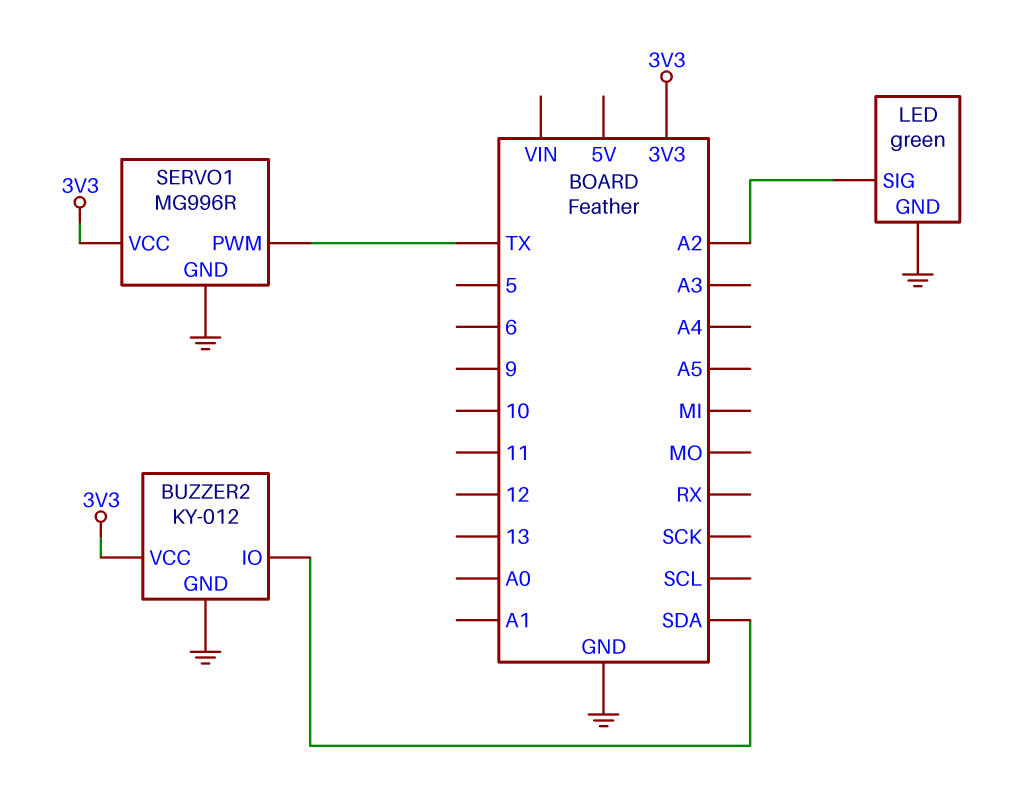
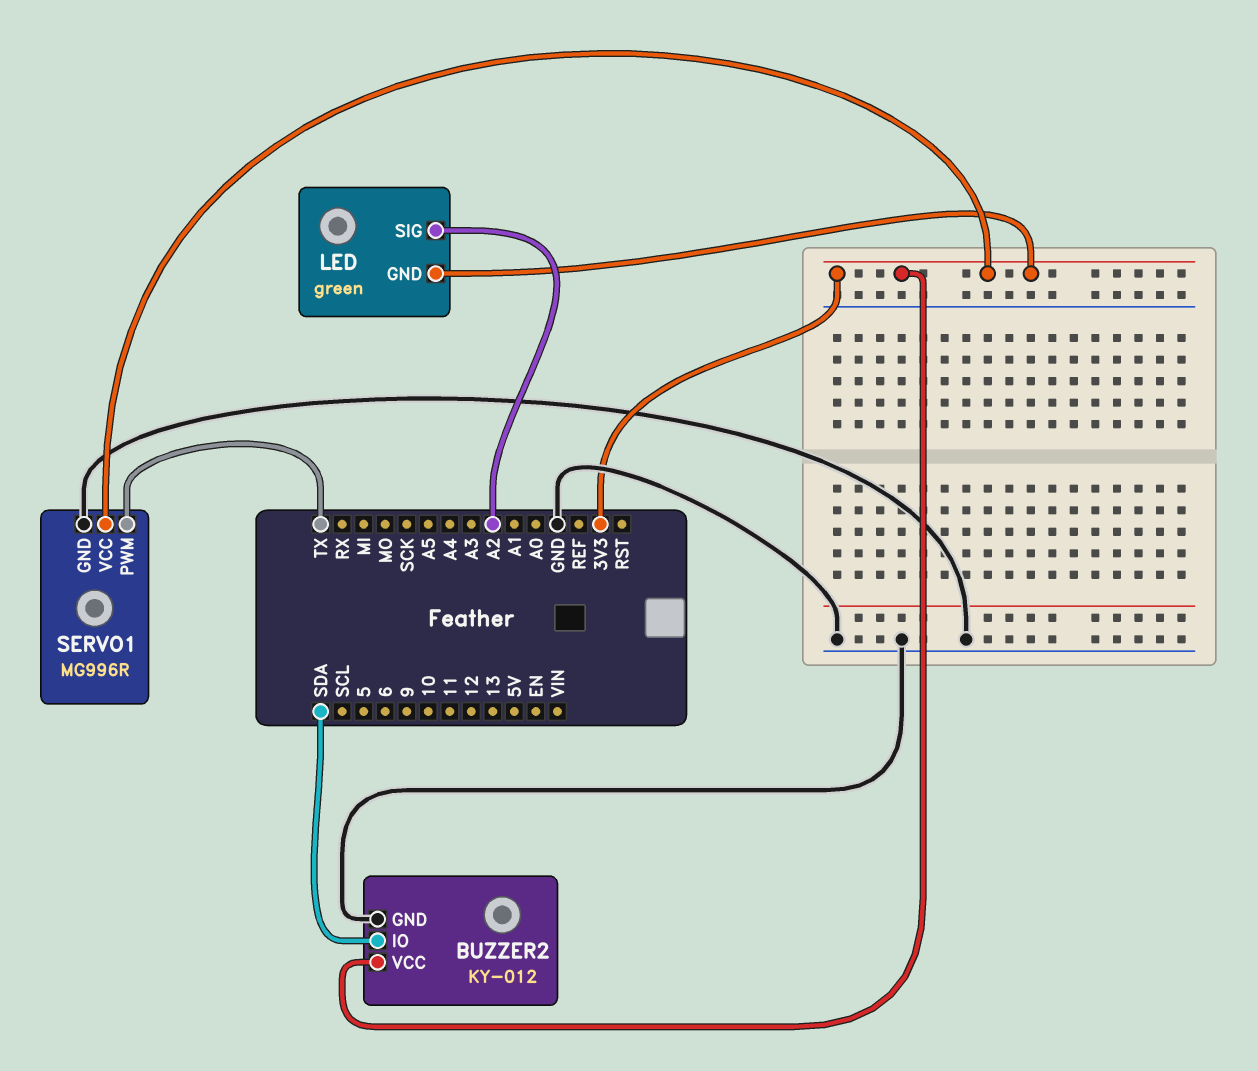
LED pin GND: GND -> 3V3

